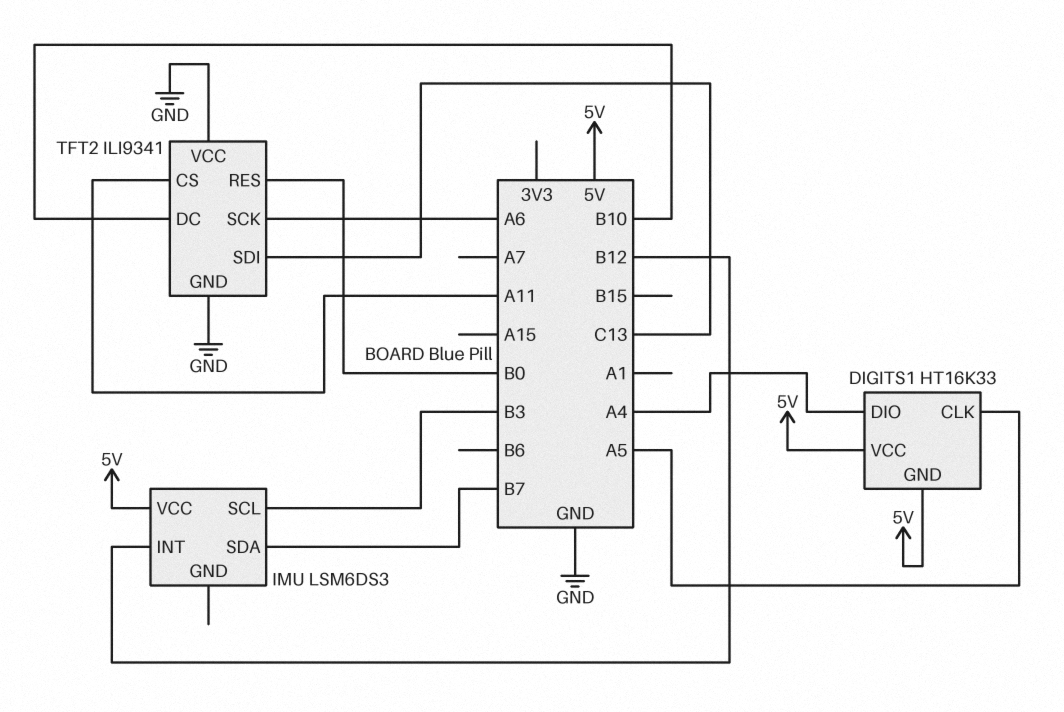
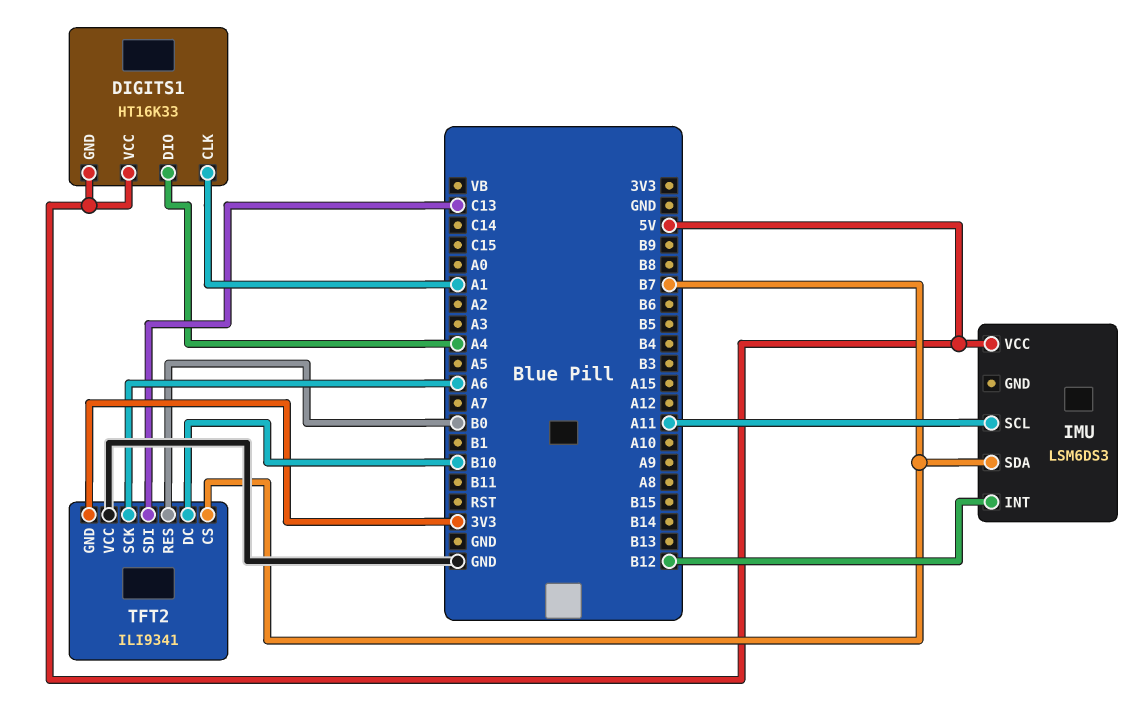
DIGITS1 pin CLK: A5 -> A1
IMU pin SCL: B3 -> A11
TFT2 pin CS: A11 -> B7
TFT2 pin GND: GND -> 3V3

